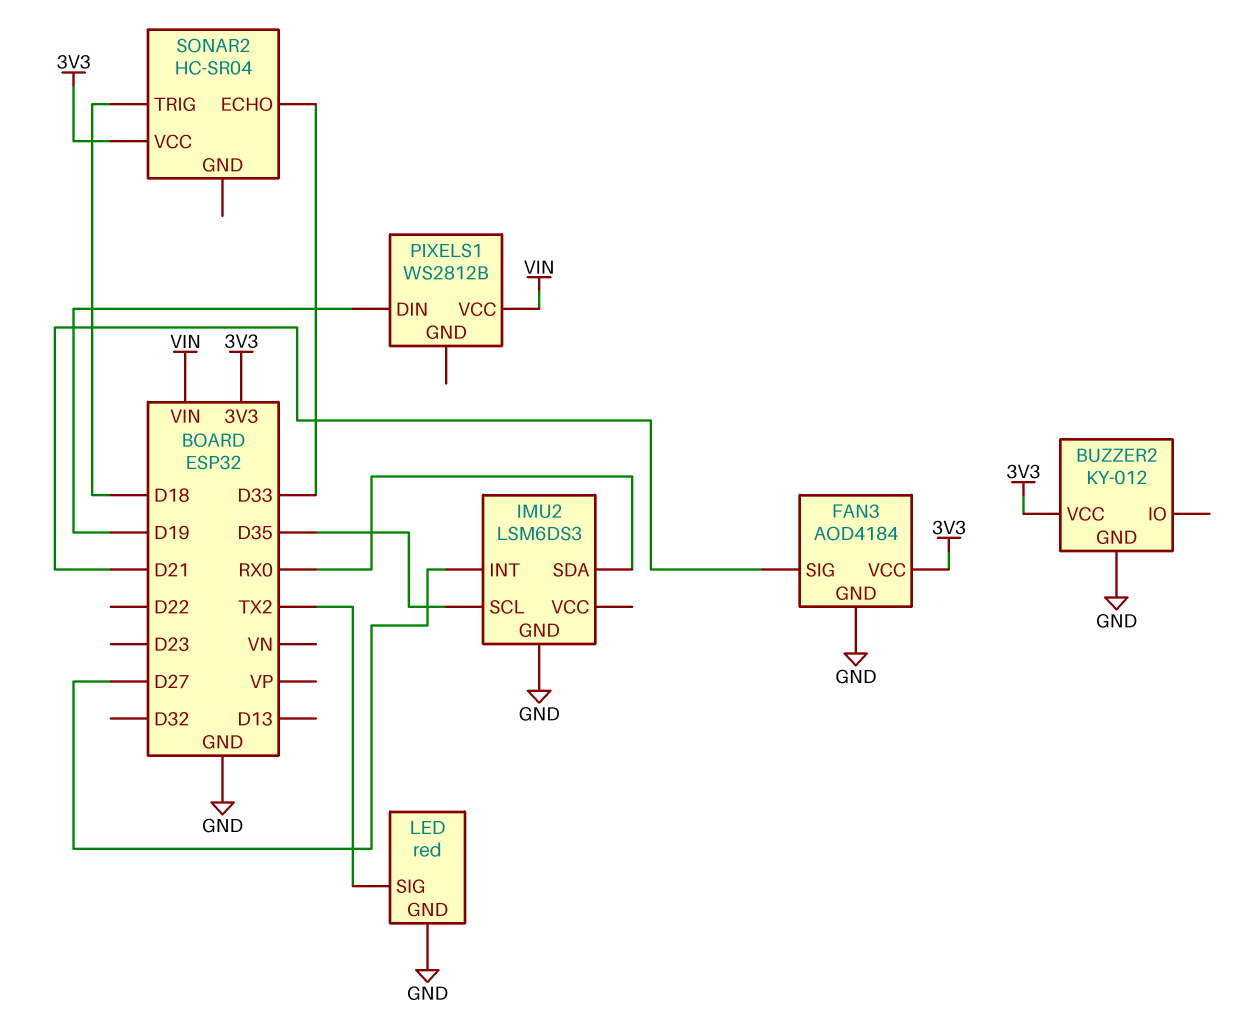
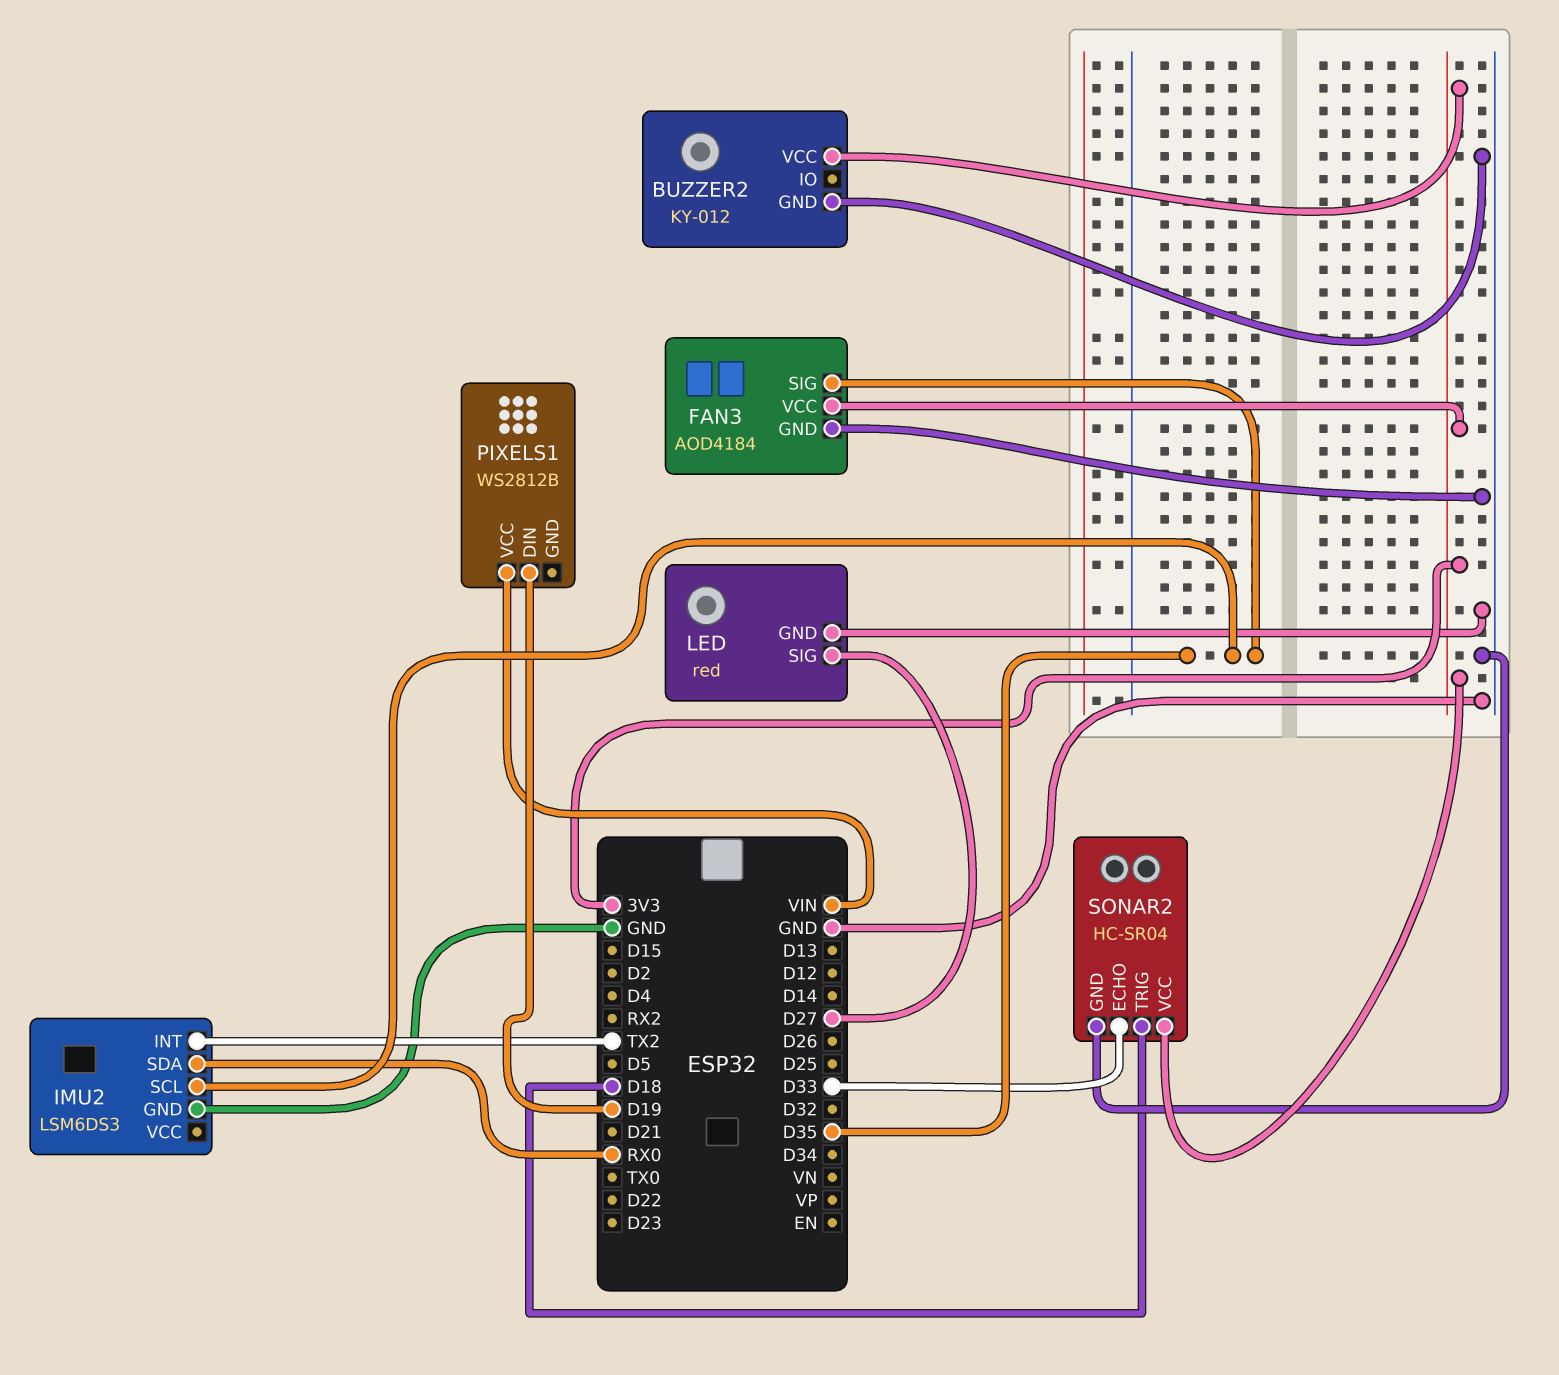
FAN3 pin SIG: D21 -> D35
IMU2 pin INT: D27 -> TX2
LED pin SIG: TX2 -> D27
SONAR2 pin GND: none -> GND

